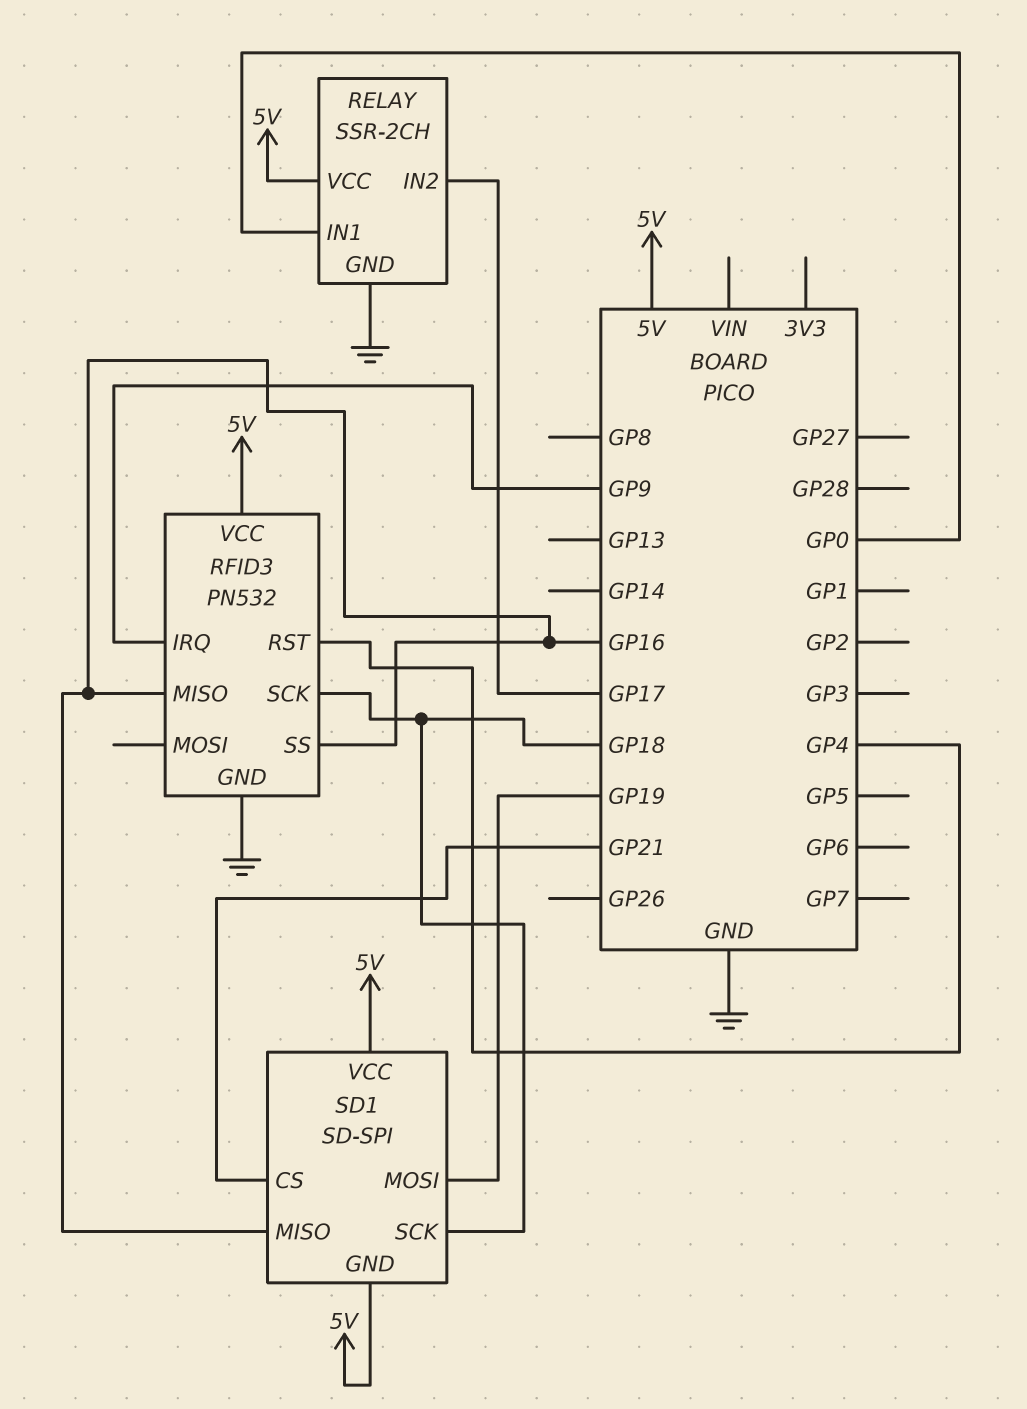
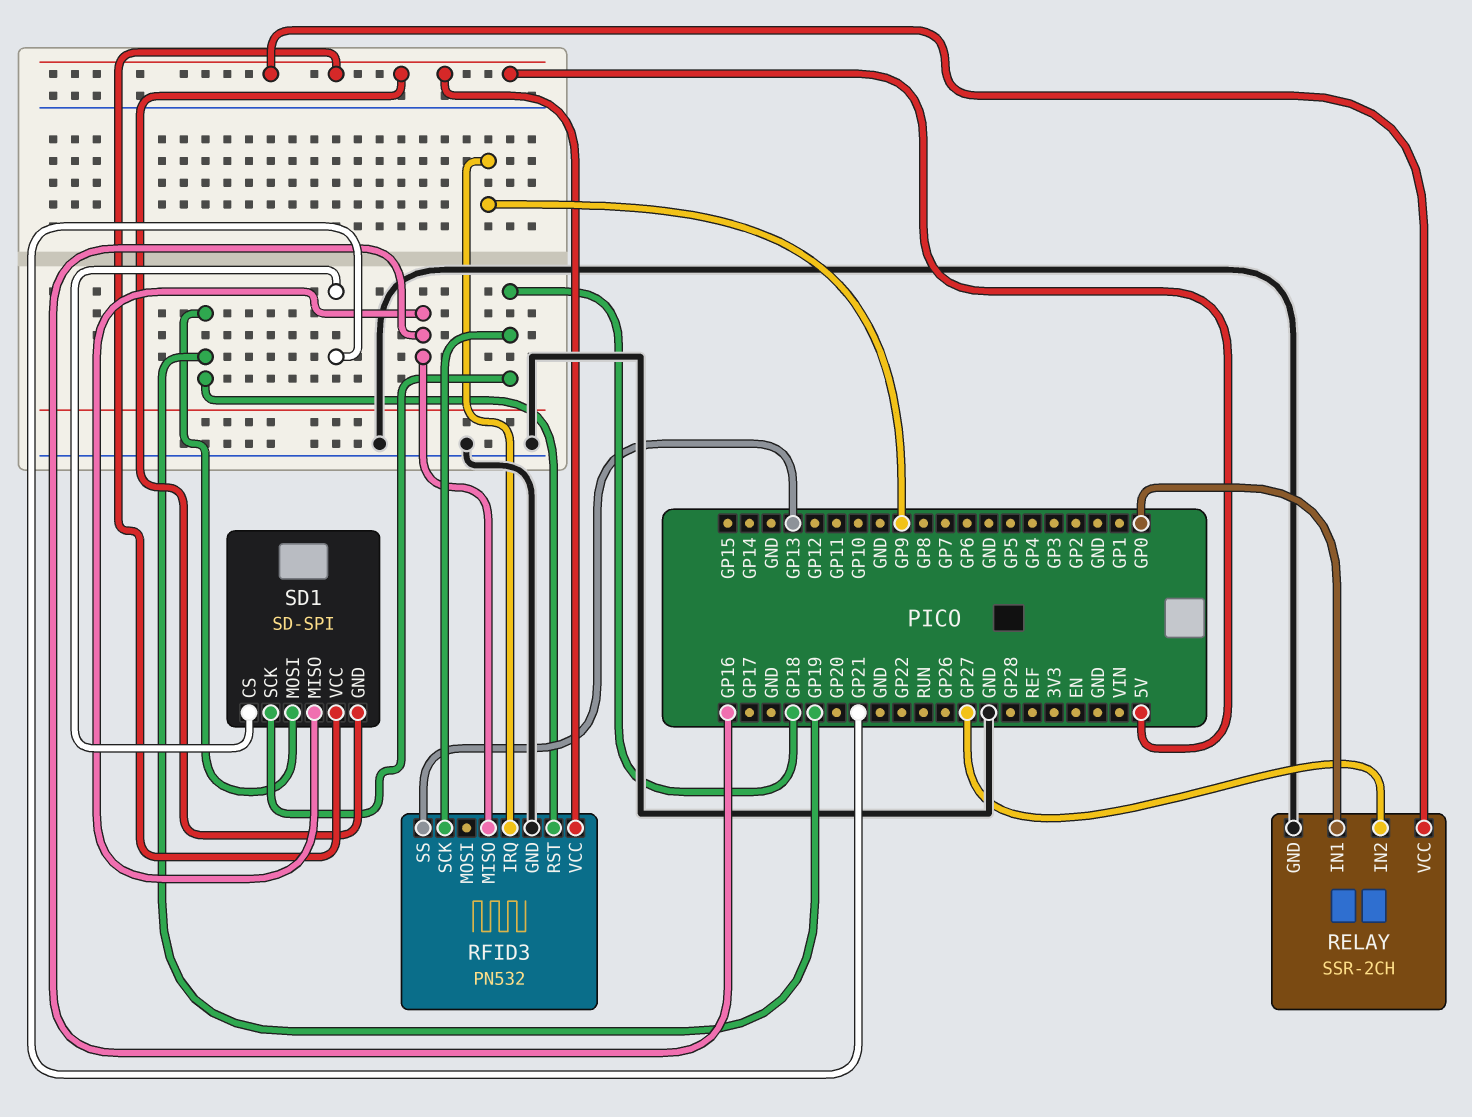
RELAY pin IN2: GP17 -> GP27
RFID3 pin RST: GP4 -> GP19
RFID3 pin SS: GP16 -> GP13

